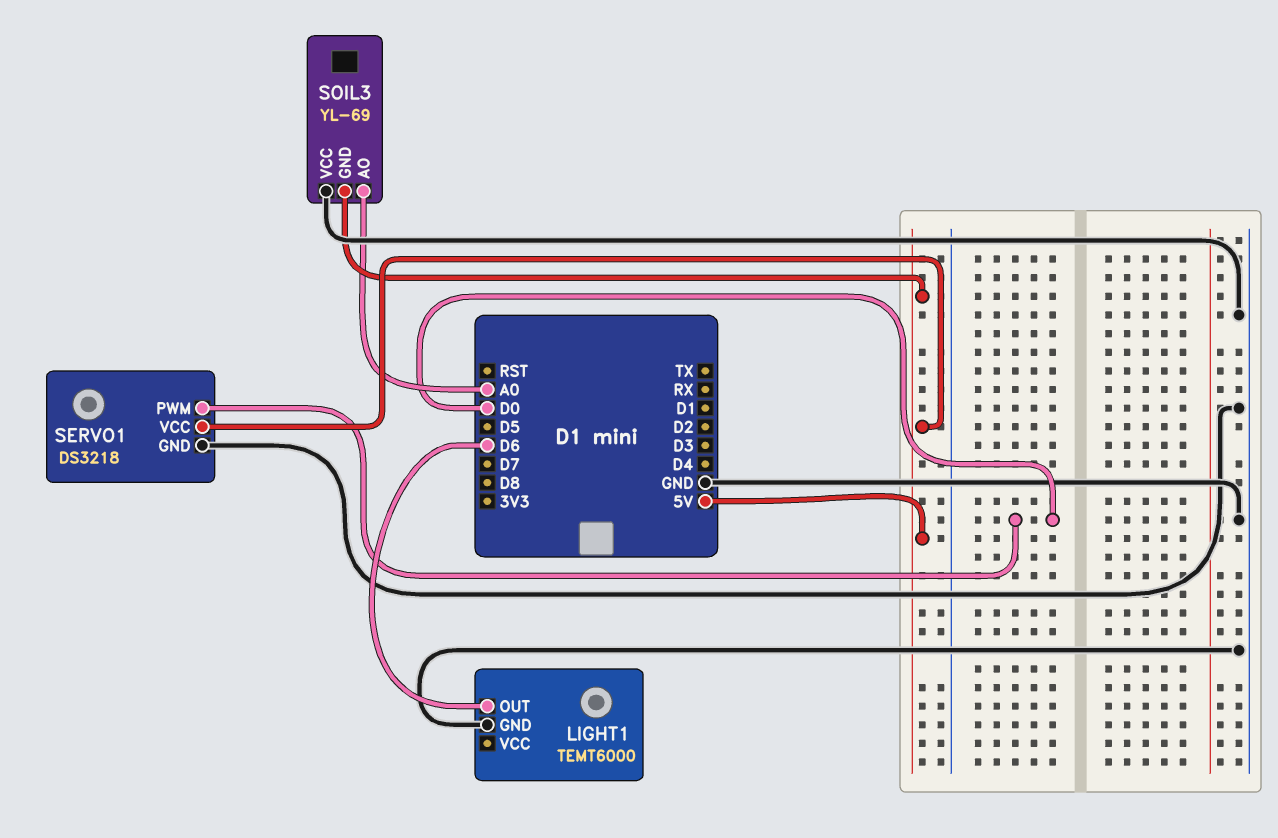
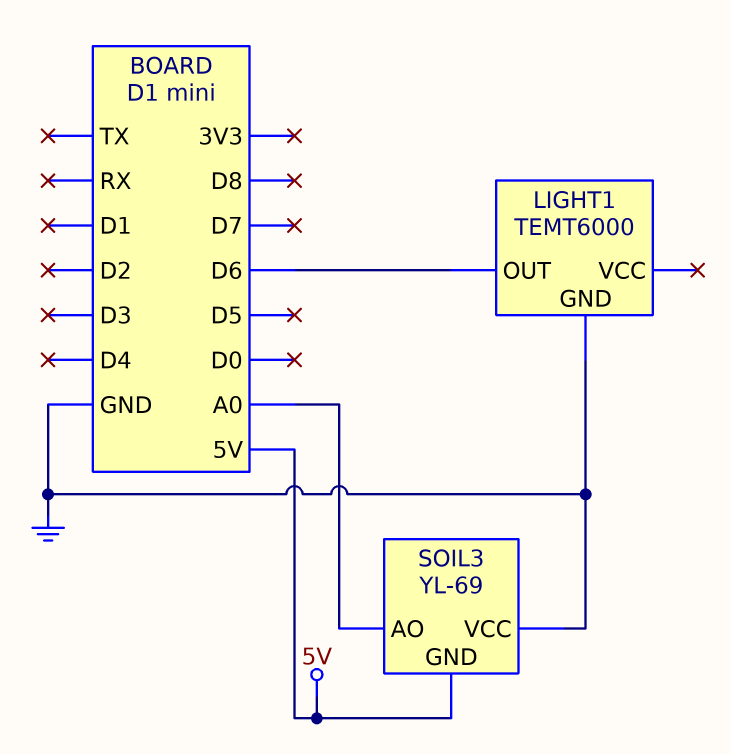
SERVO1: DS3218 -> none
SERVO1 pin GND: GND -> none
SERVO1 pin PWM: D0 -> none
SERVO1 pin VCC: 5V -> none

